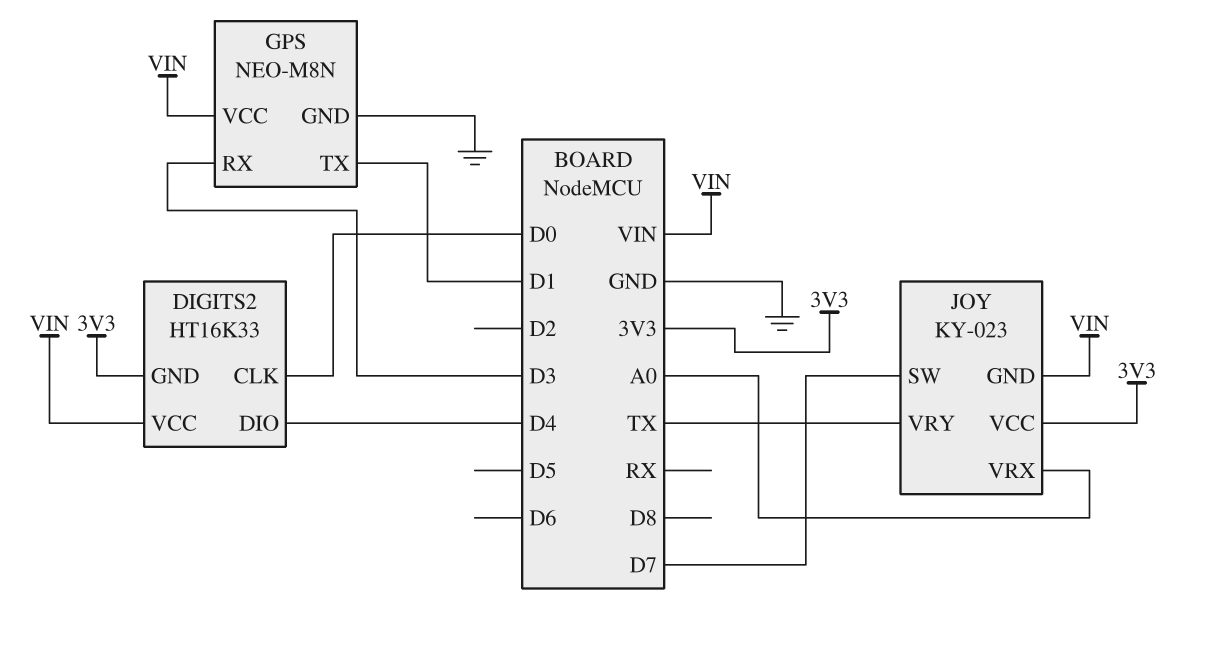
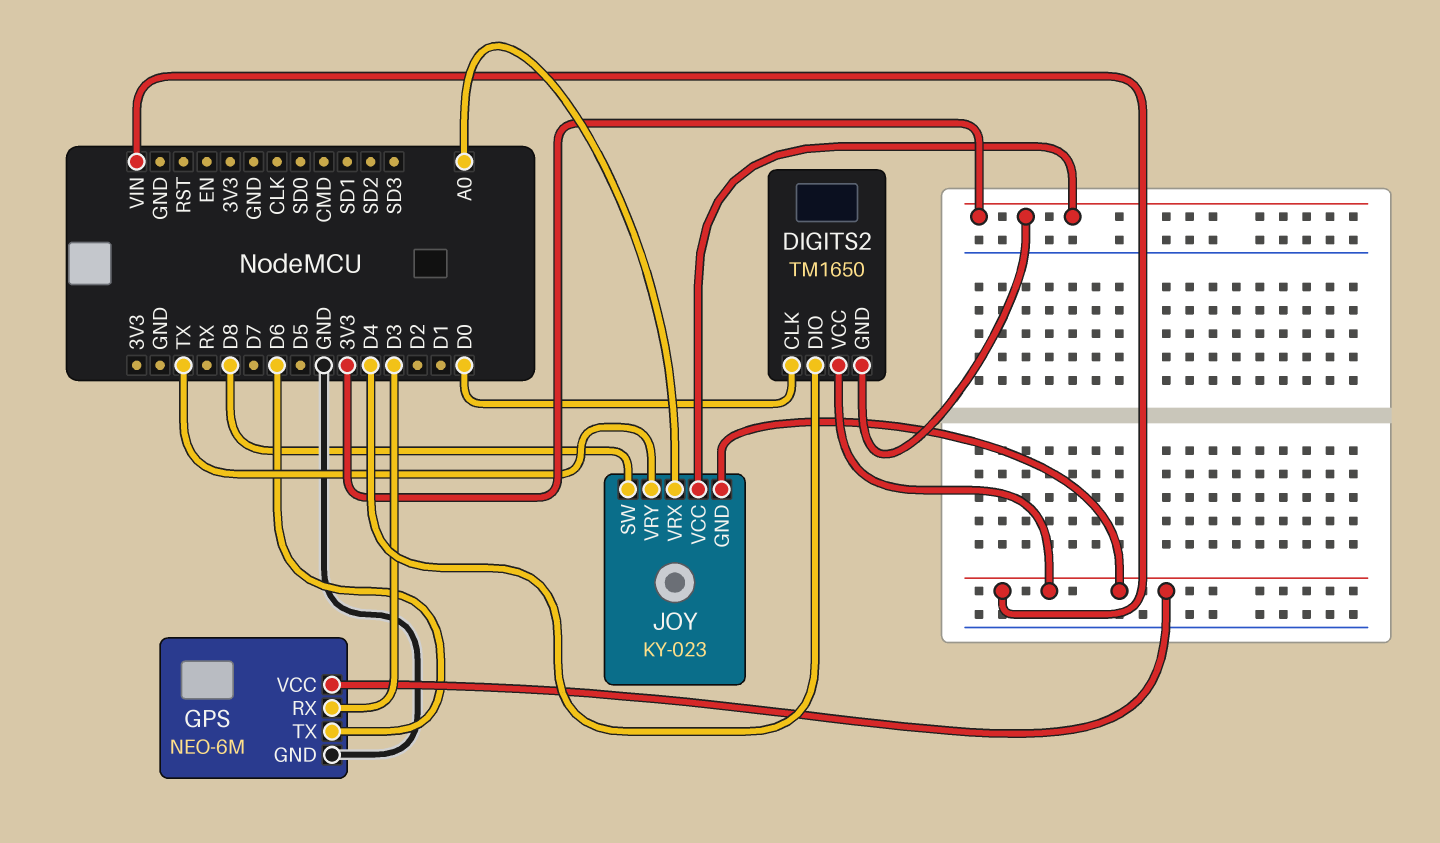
DIGITS2: HT16K33 -> TM1650
GPS: NEO-M8N -> NEO-6M
GPS pin TX: D1 -> D6
JOY pin SW: D7 -> D8

